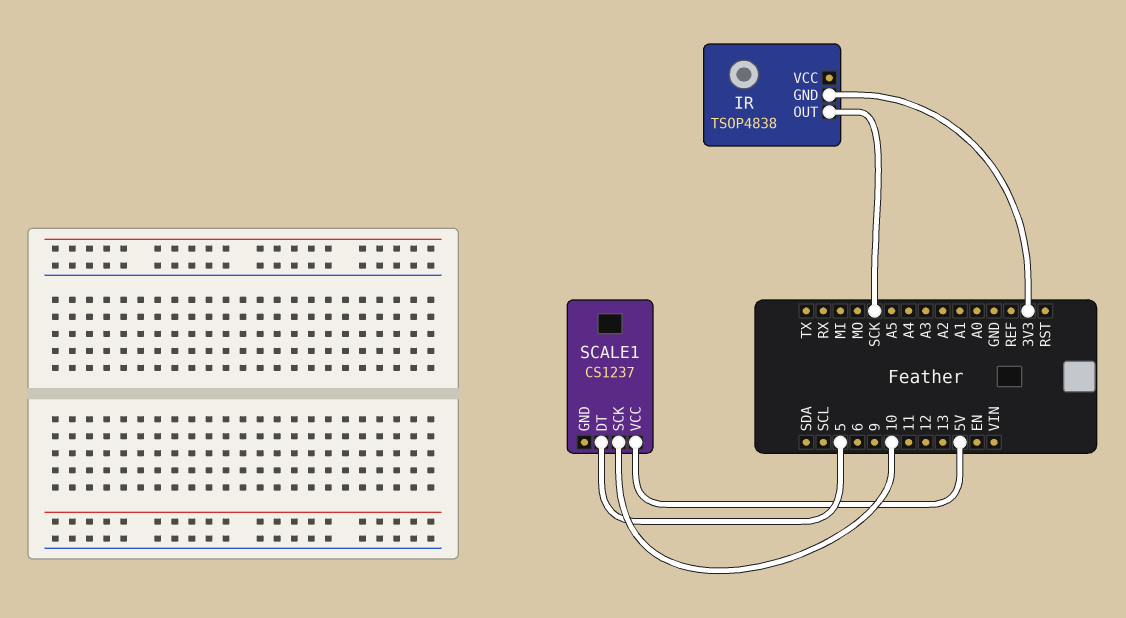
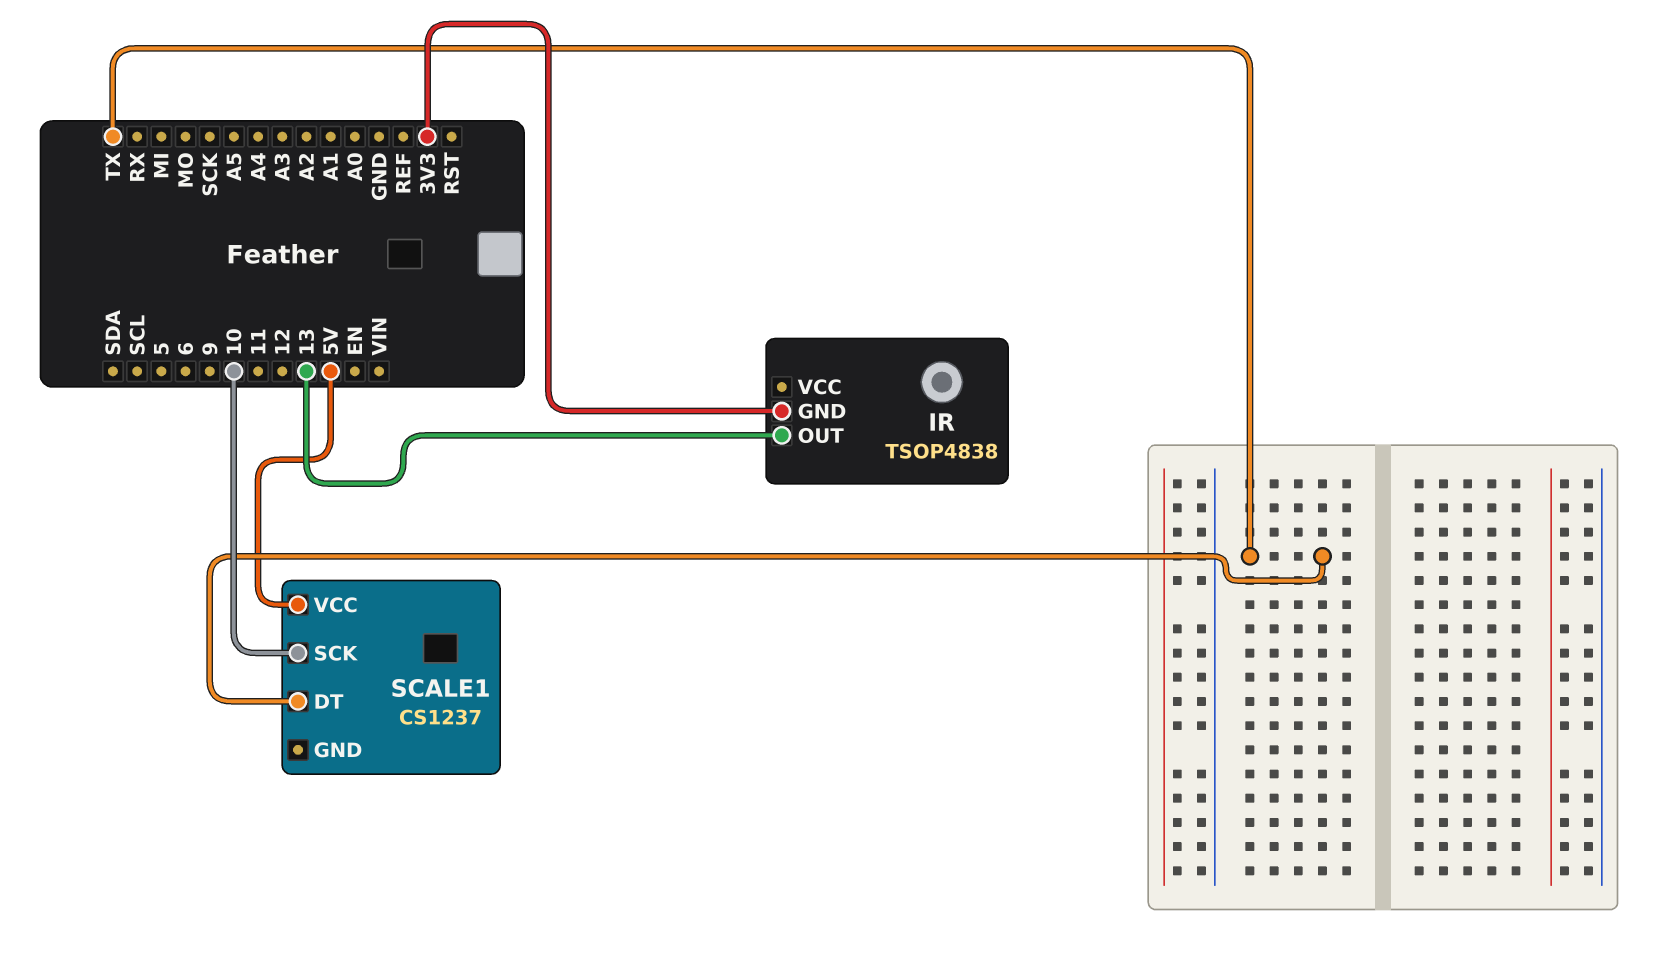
IR pin OUT: SCK -> 13
SCALE1 pin DT: 5 -> TX

